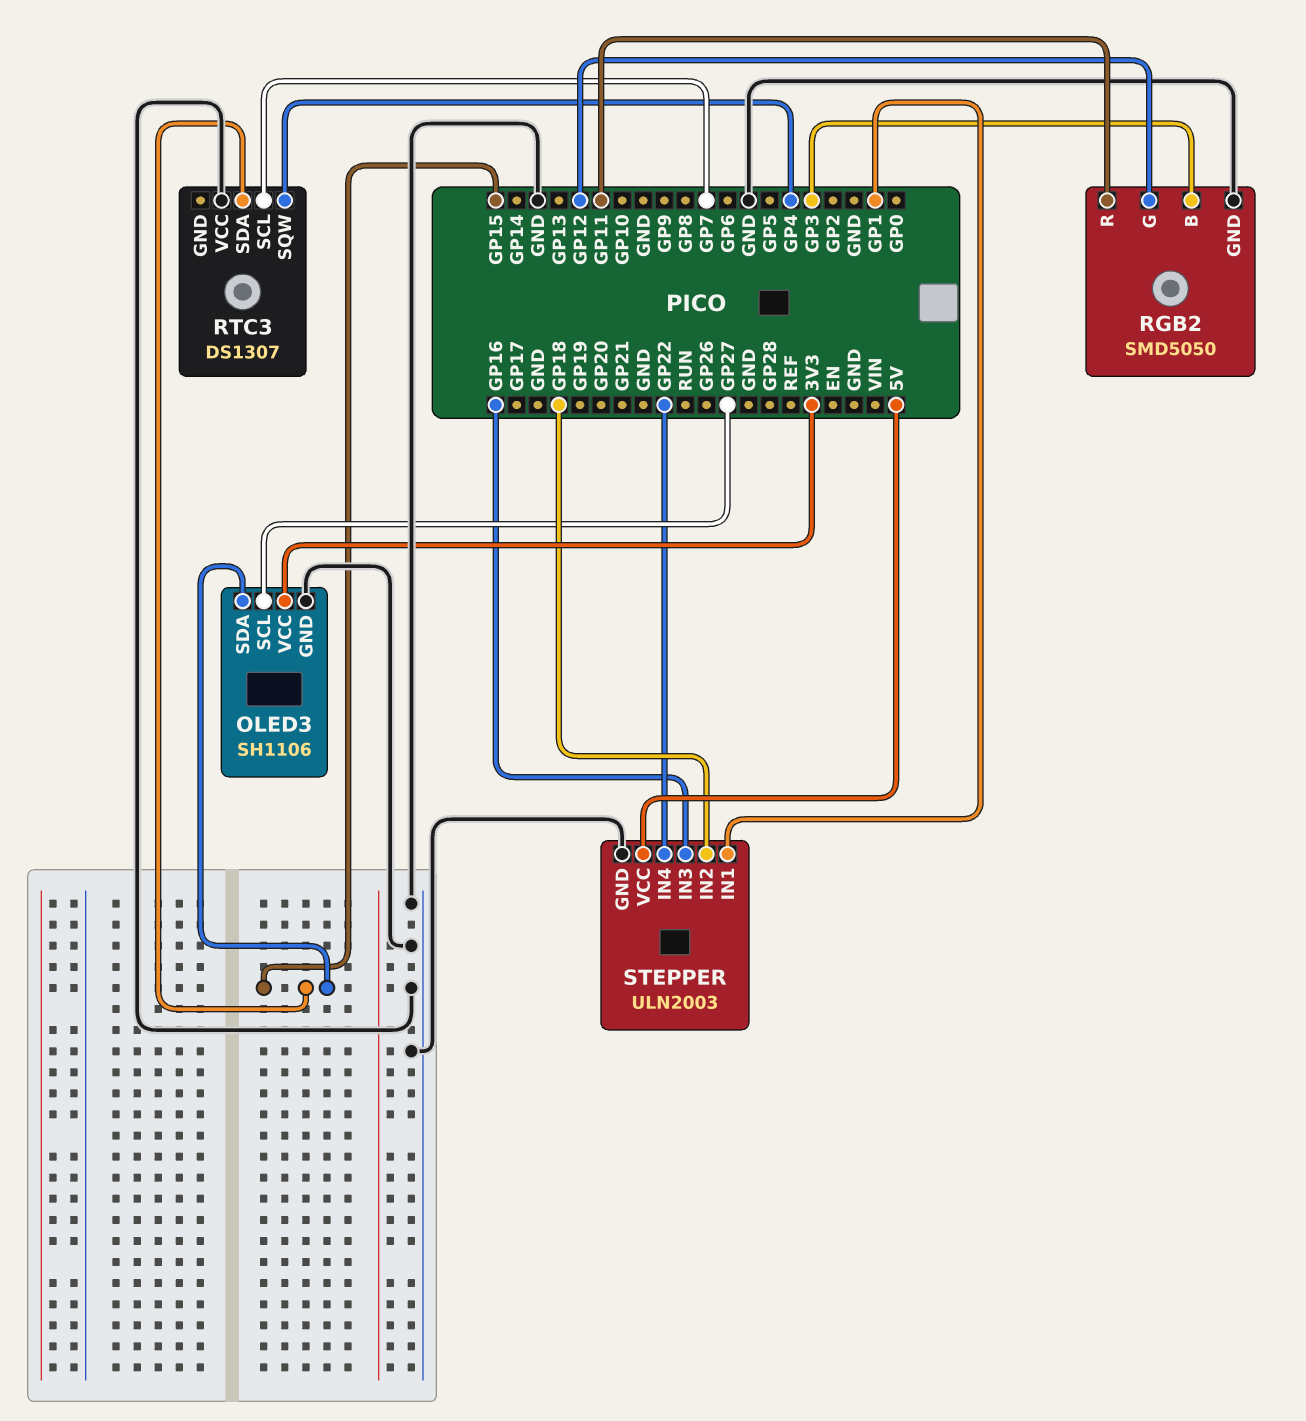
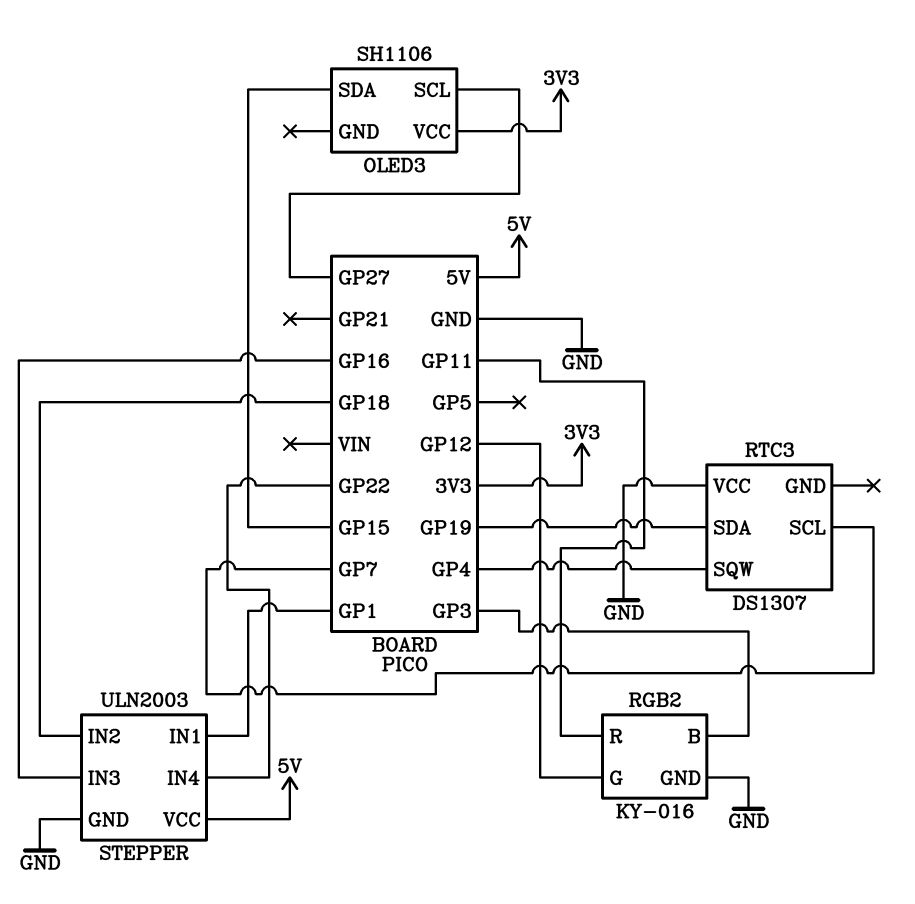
OLED3 pin GND: GND -> none
RGB2: SMD5050 -> KY-016
RTC3 pin SDA: GP15 -> GP19

